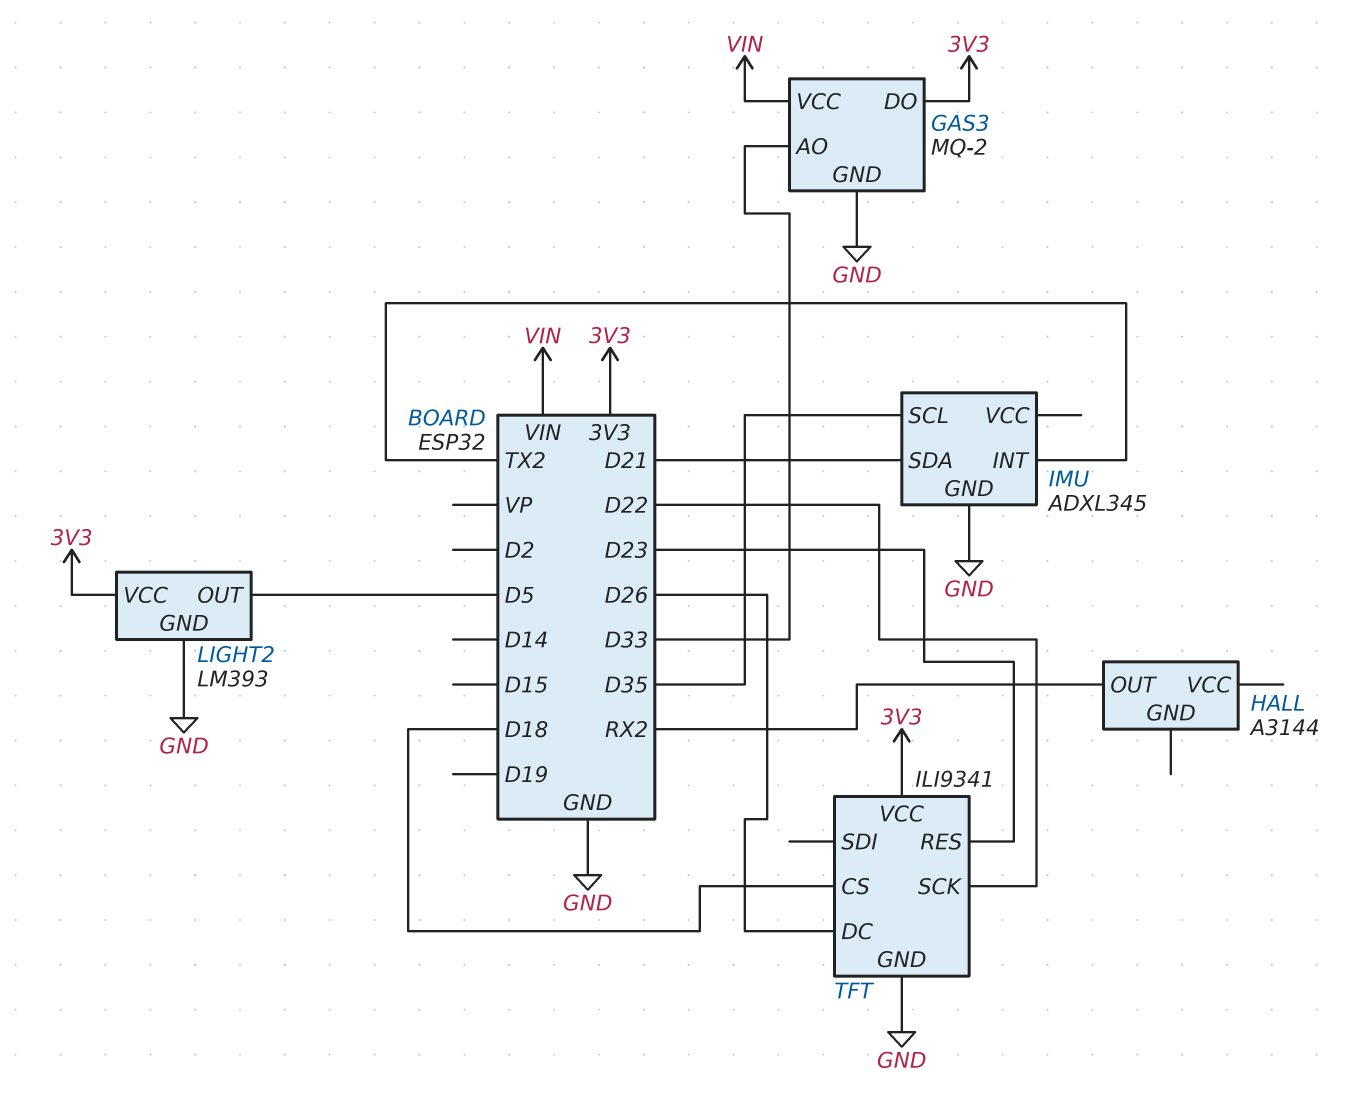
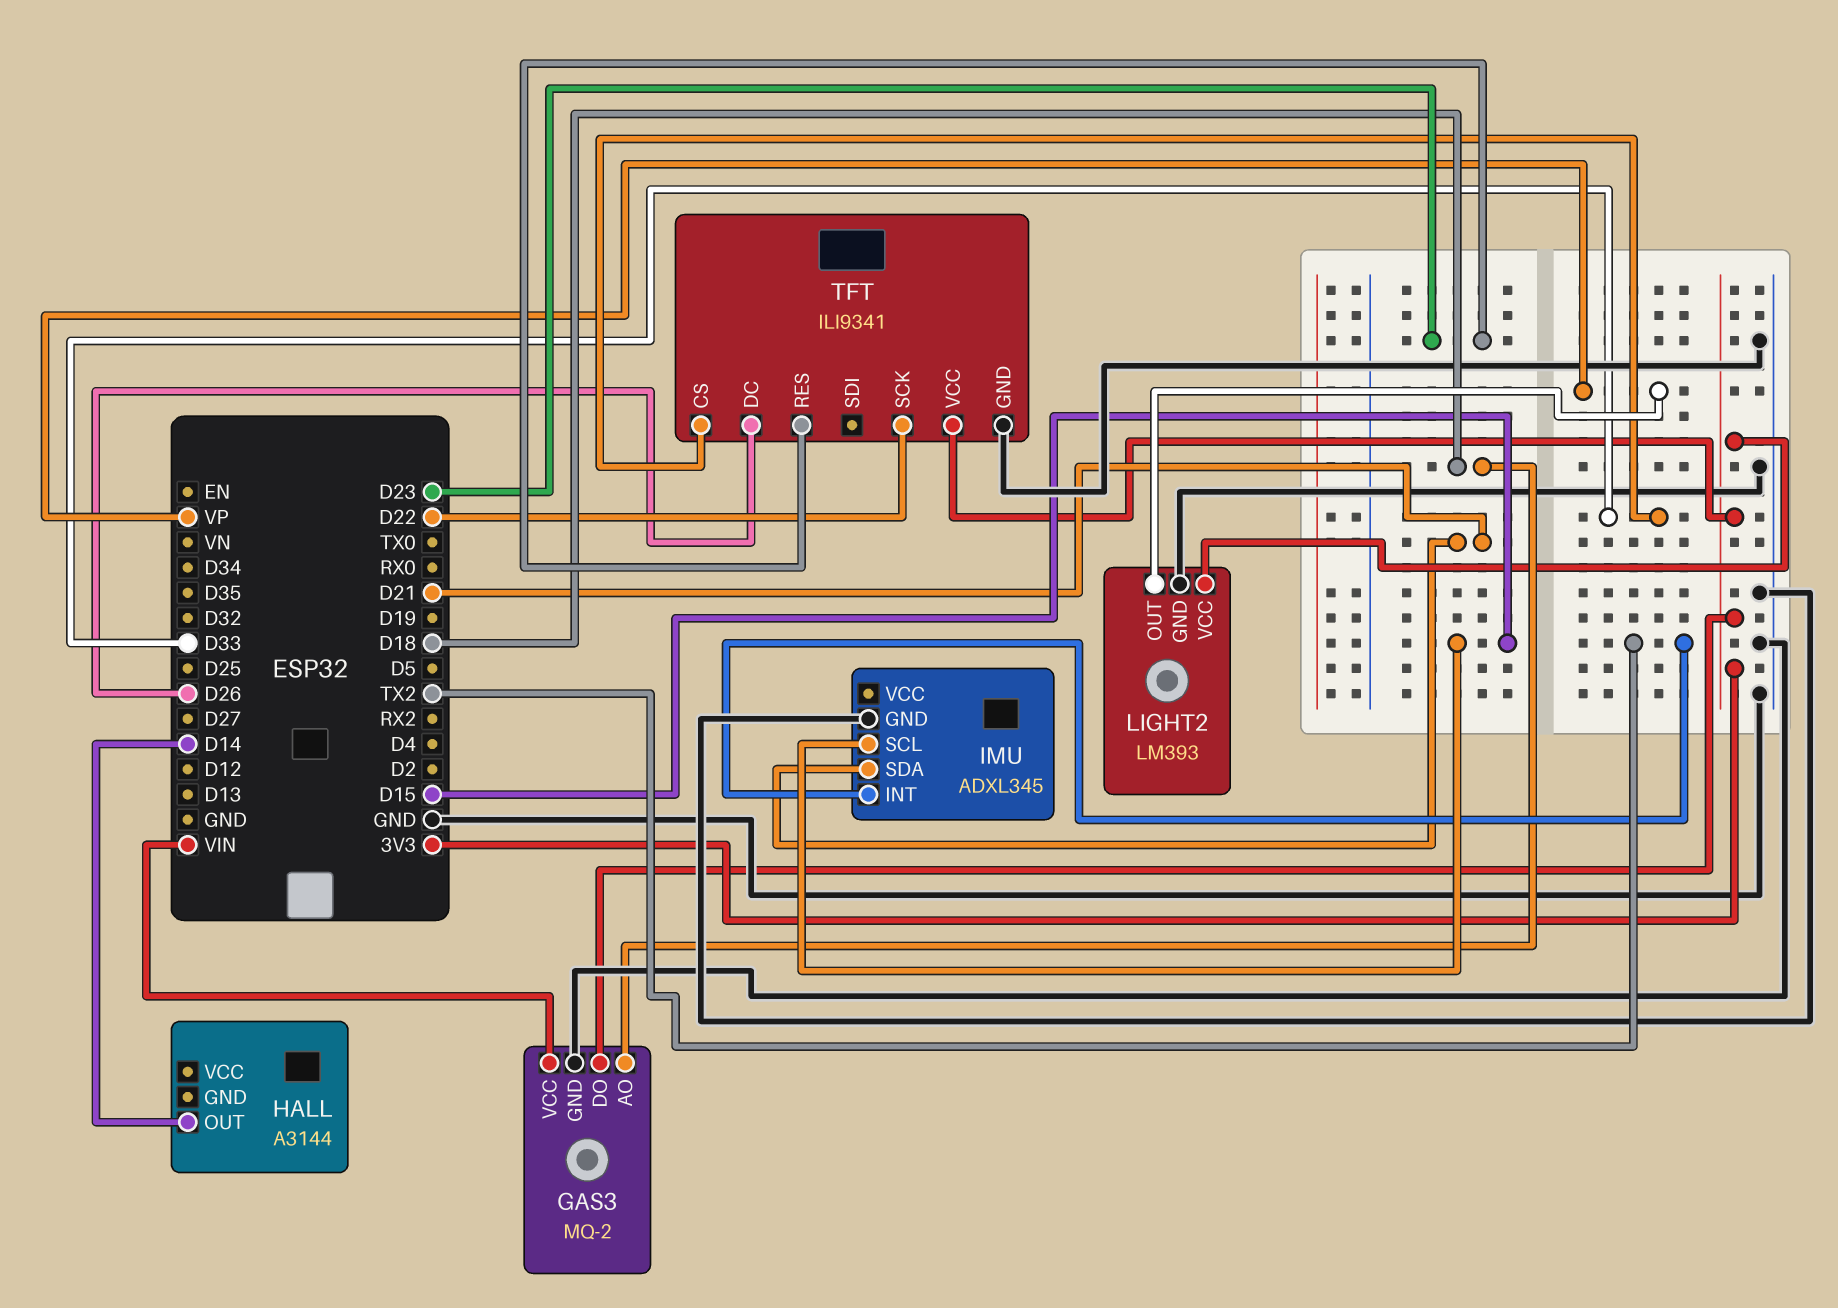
GAS3 pin AO: D33 -> D18
HALL pin OUT: RX2 -> D14
IMU pin SCL: D35 -> D15
LIGHT2 pin OUT: D5 -> VP
TFT pin CS: D18 -> D33

